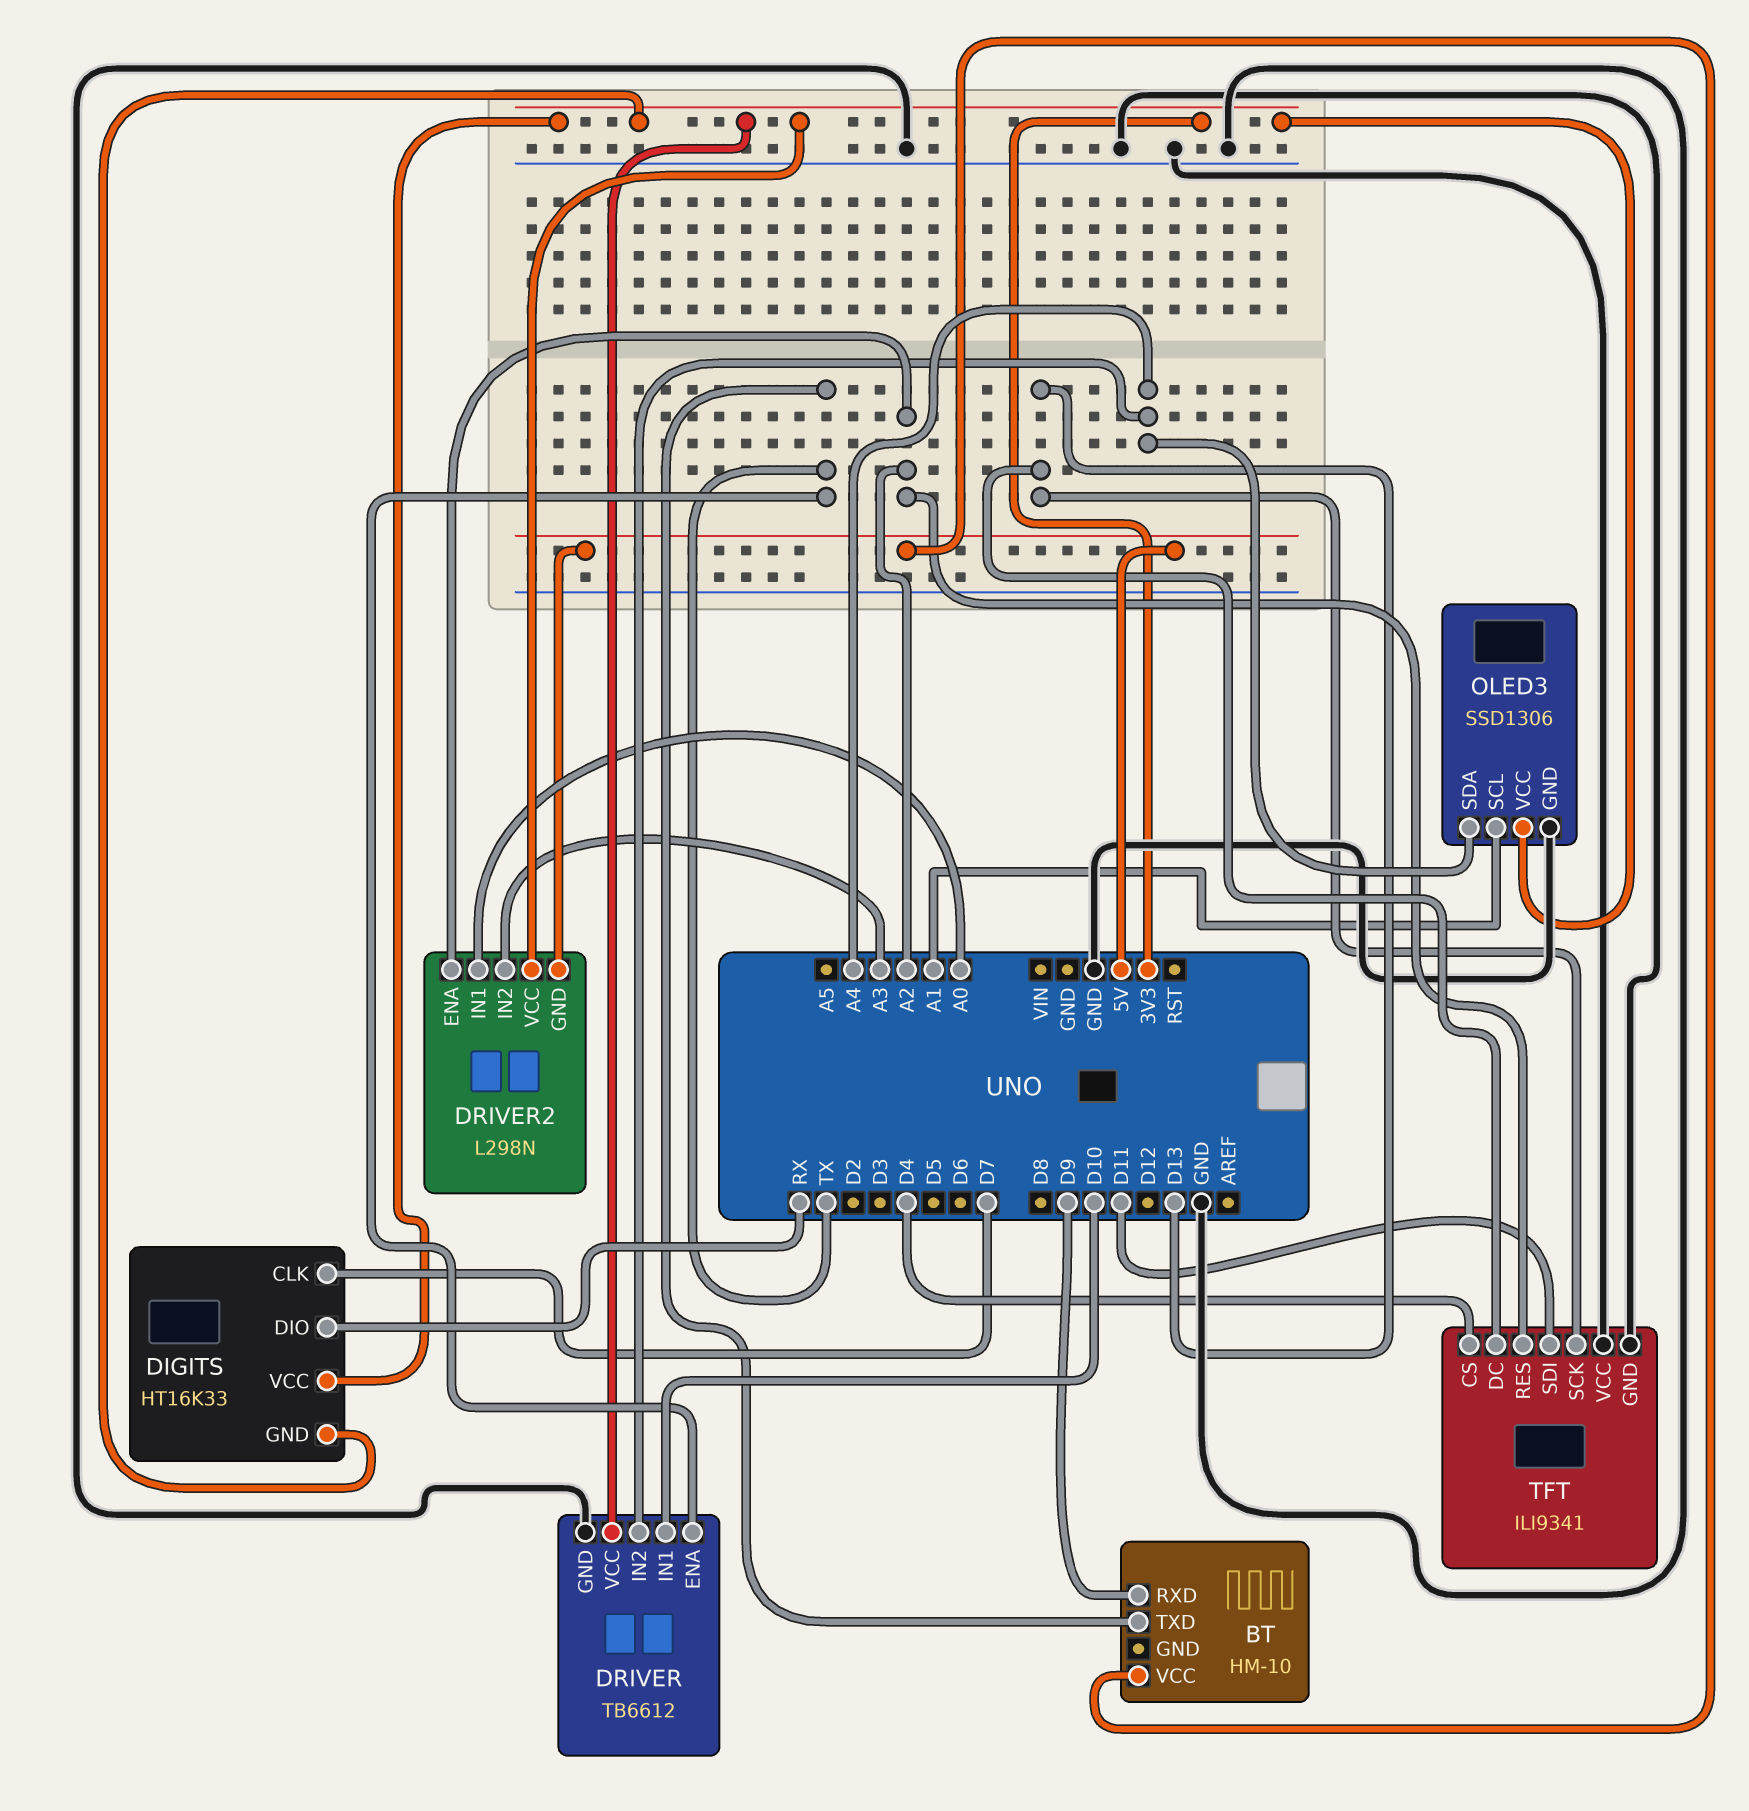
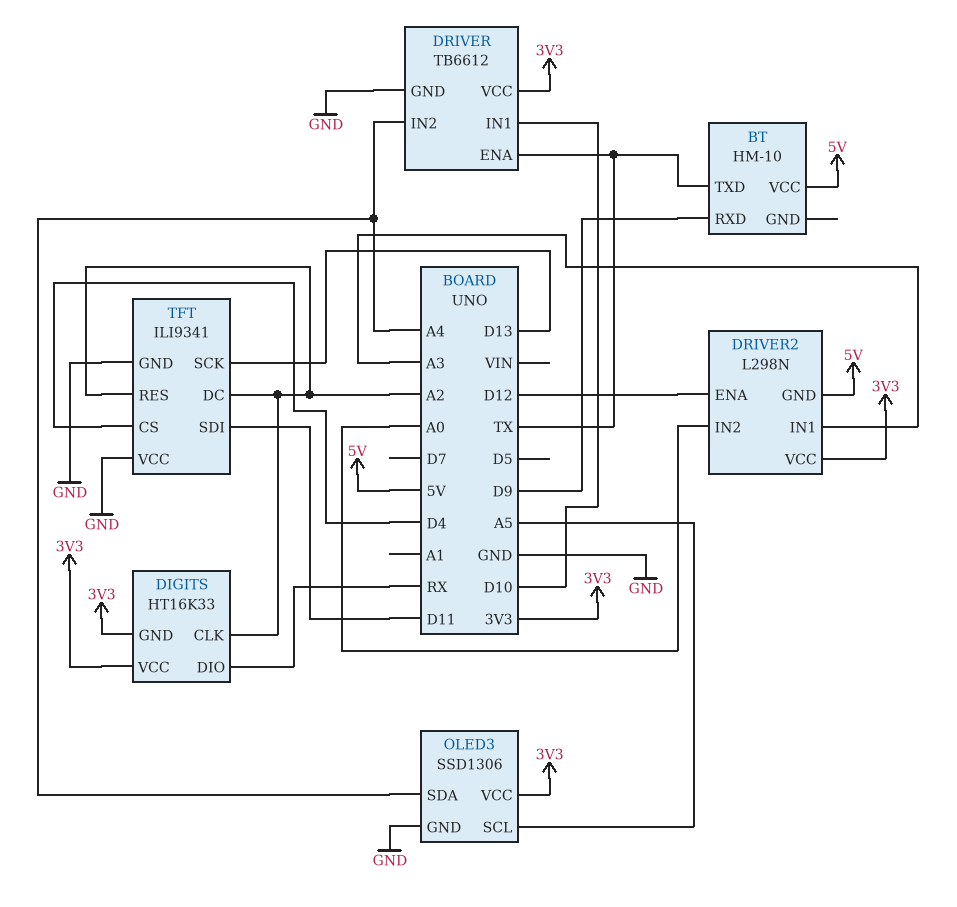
DIGITS pin CLK: D7 -> A2
DRIVER2 pin ENA: A2 -> D12
DRIVER2 pin IN1: A0 -> A3
DRIVER2 pin IN2: A3 -> A0
OLED3 pin SCL: A1 -> A5
TFT pin DC: D13 -> A2

